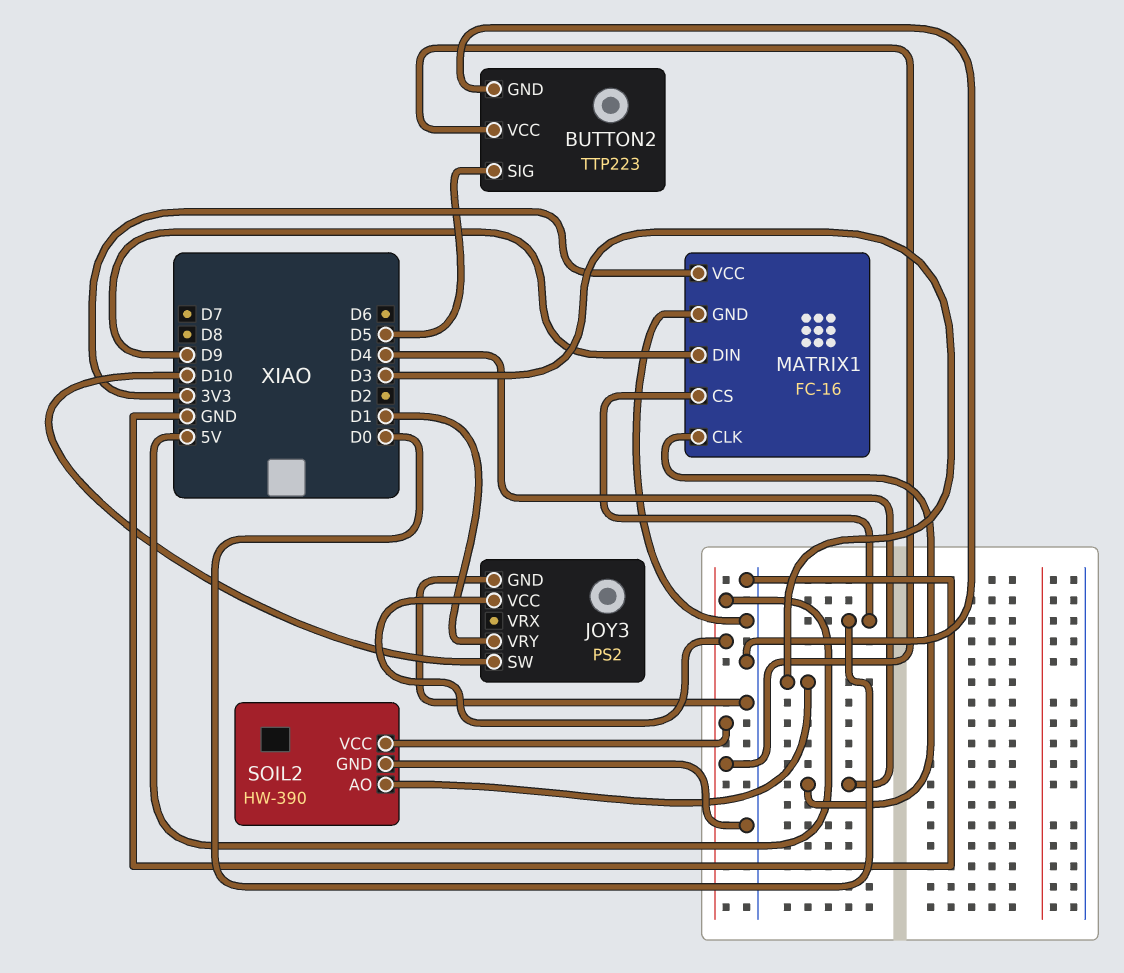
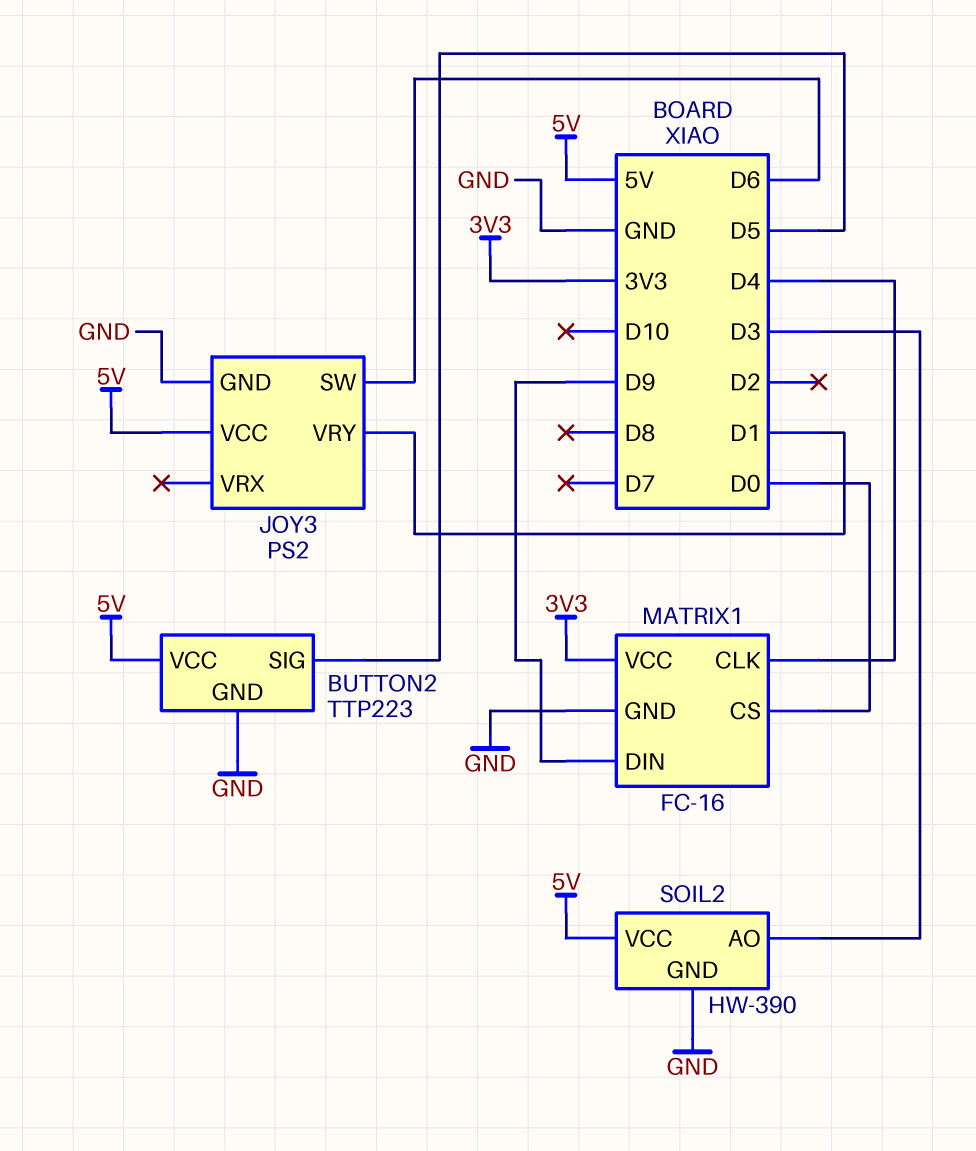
JOY3 pin SW: D10 -> D6

